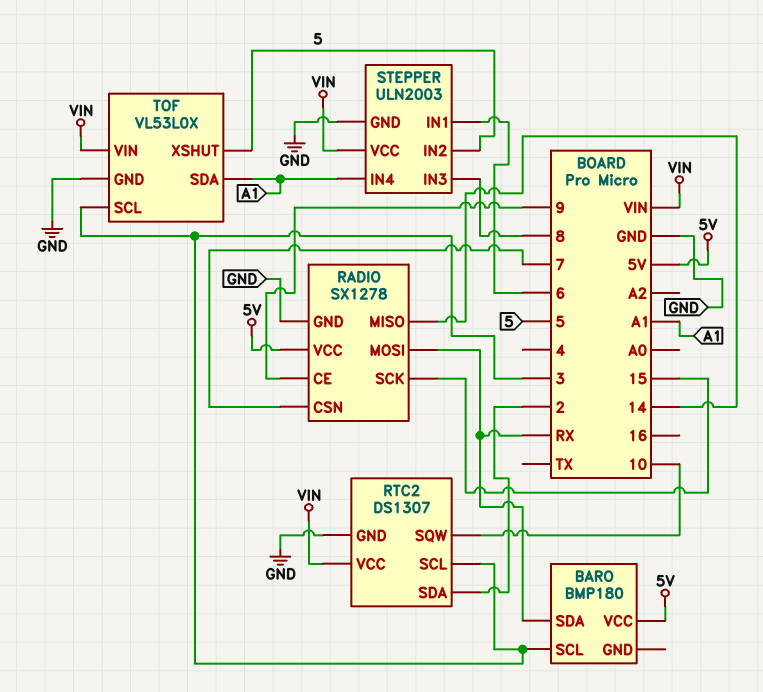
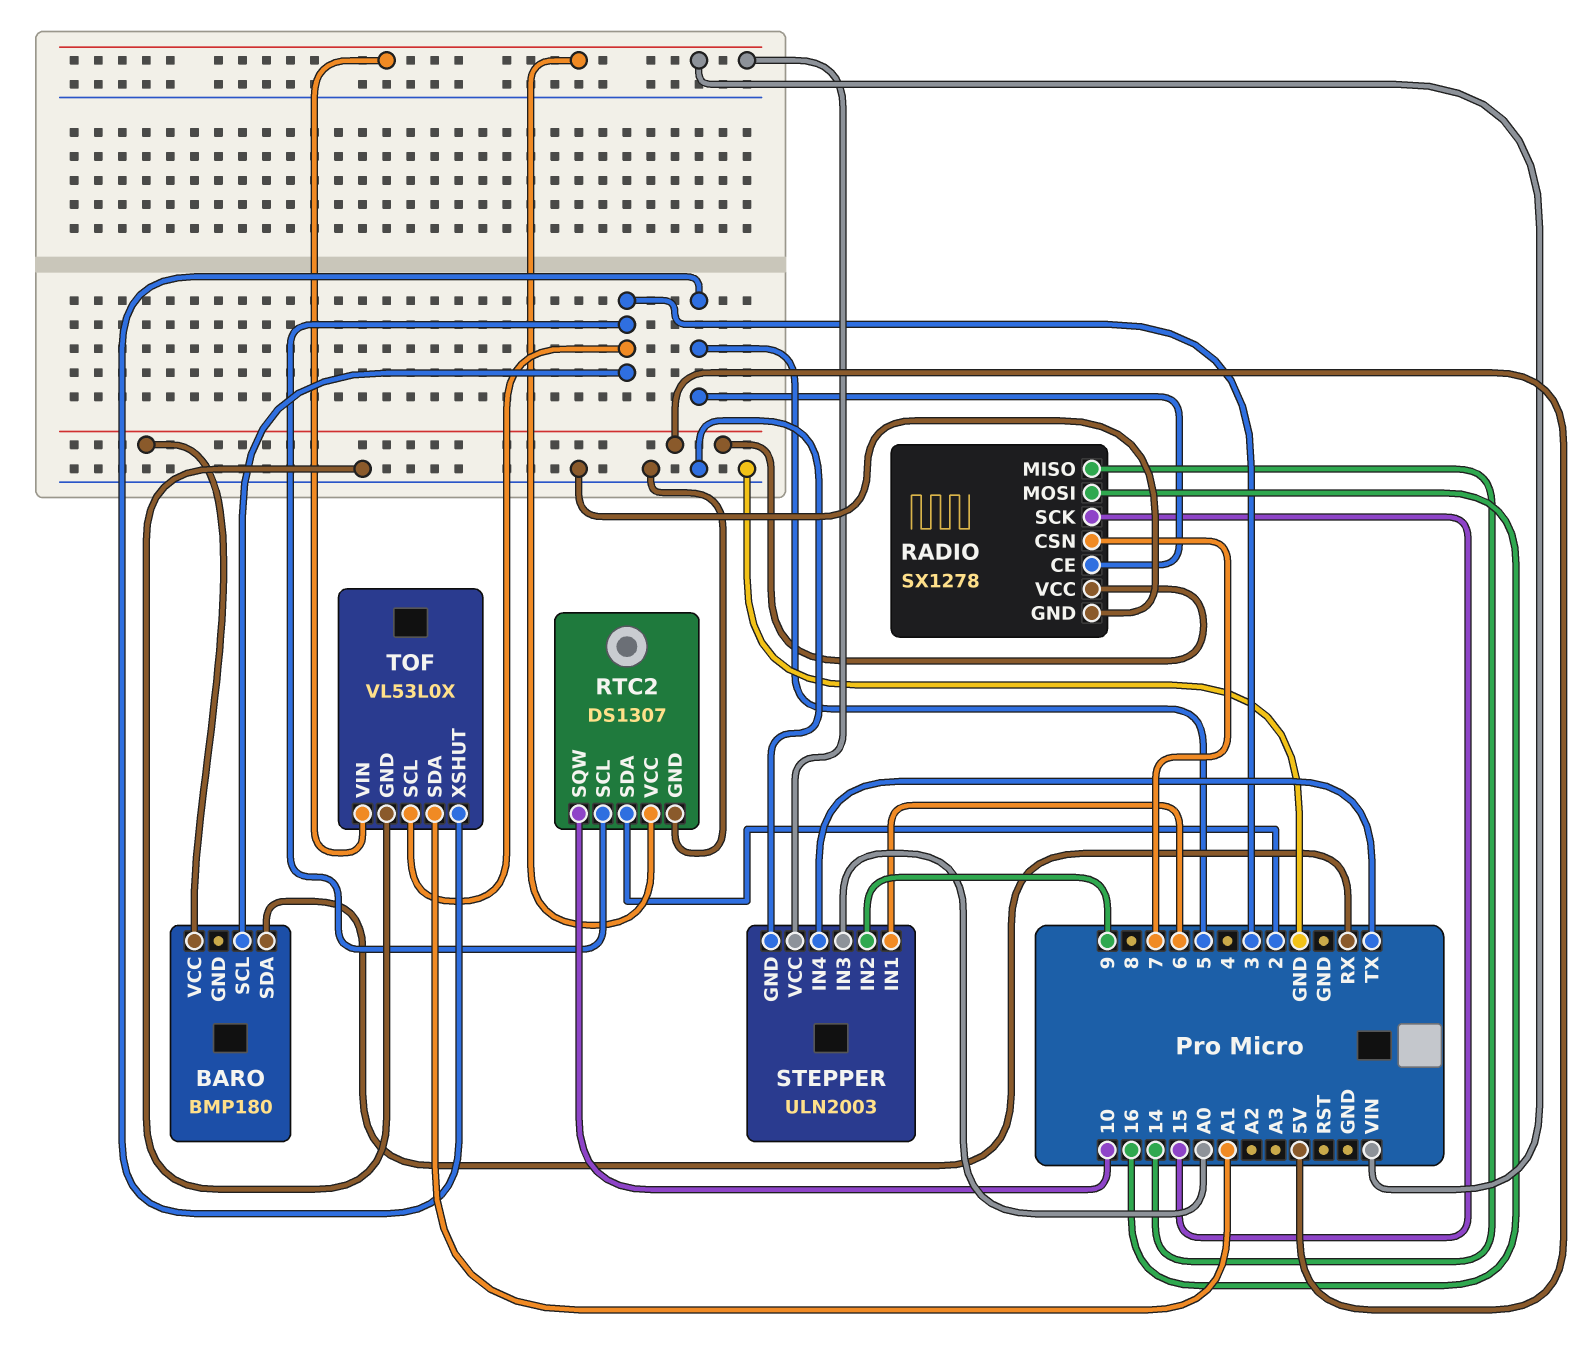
RADIO pin CE: 9 -> 5
RADIO pin MOSI: RX -> 16
STEPPER pin IN2: 5 -> 9
STEPPER pin IN3: 8 -> A0
STEPPER pin IN4: A1 -> TX

